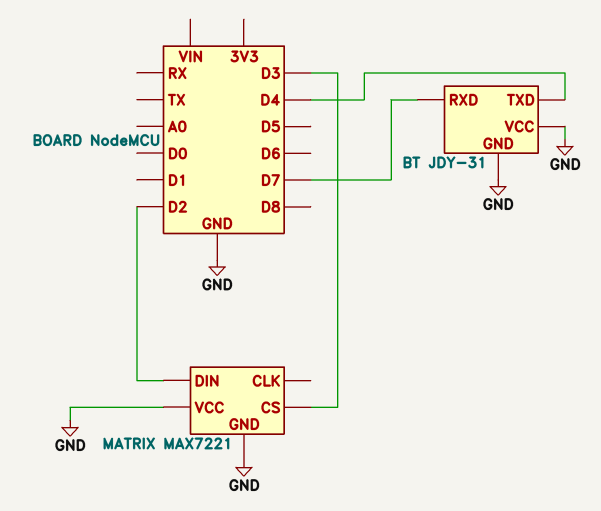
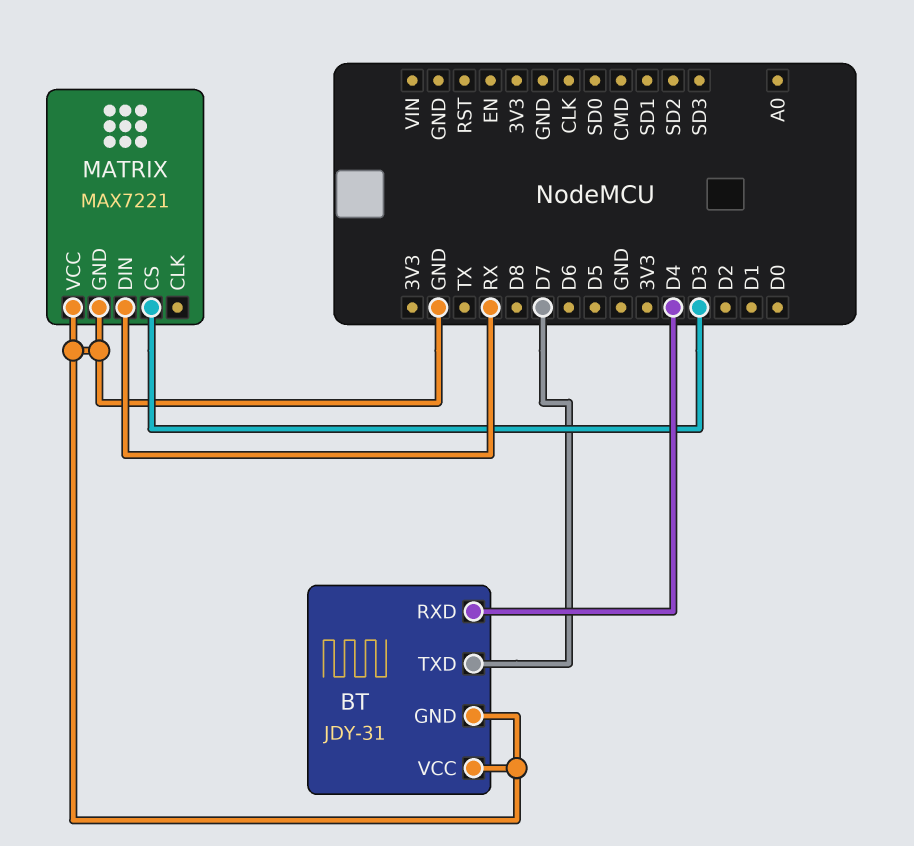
BT pin RXD: D7 -> D4
BT pin TXD: D4 -> D7
MATRIX pin DIN: D2 -> RX

